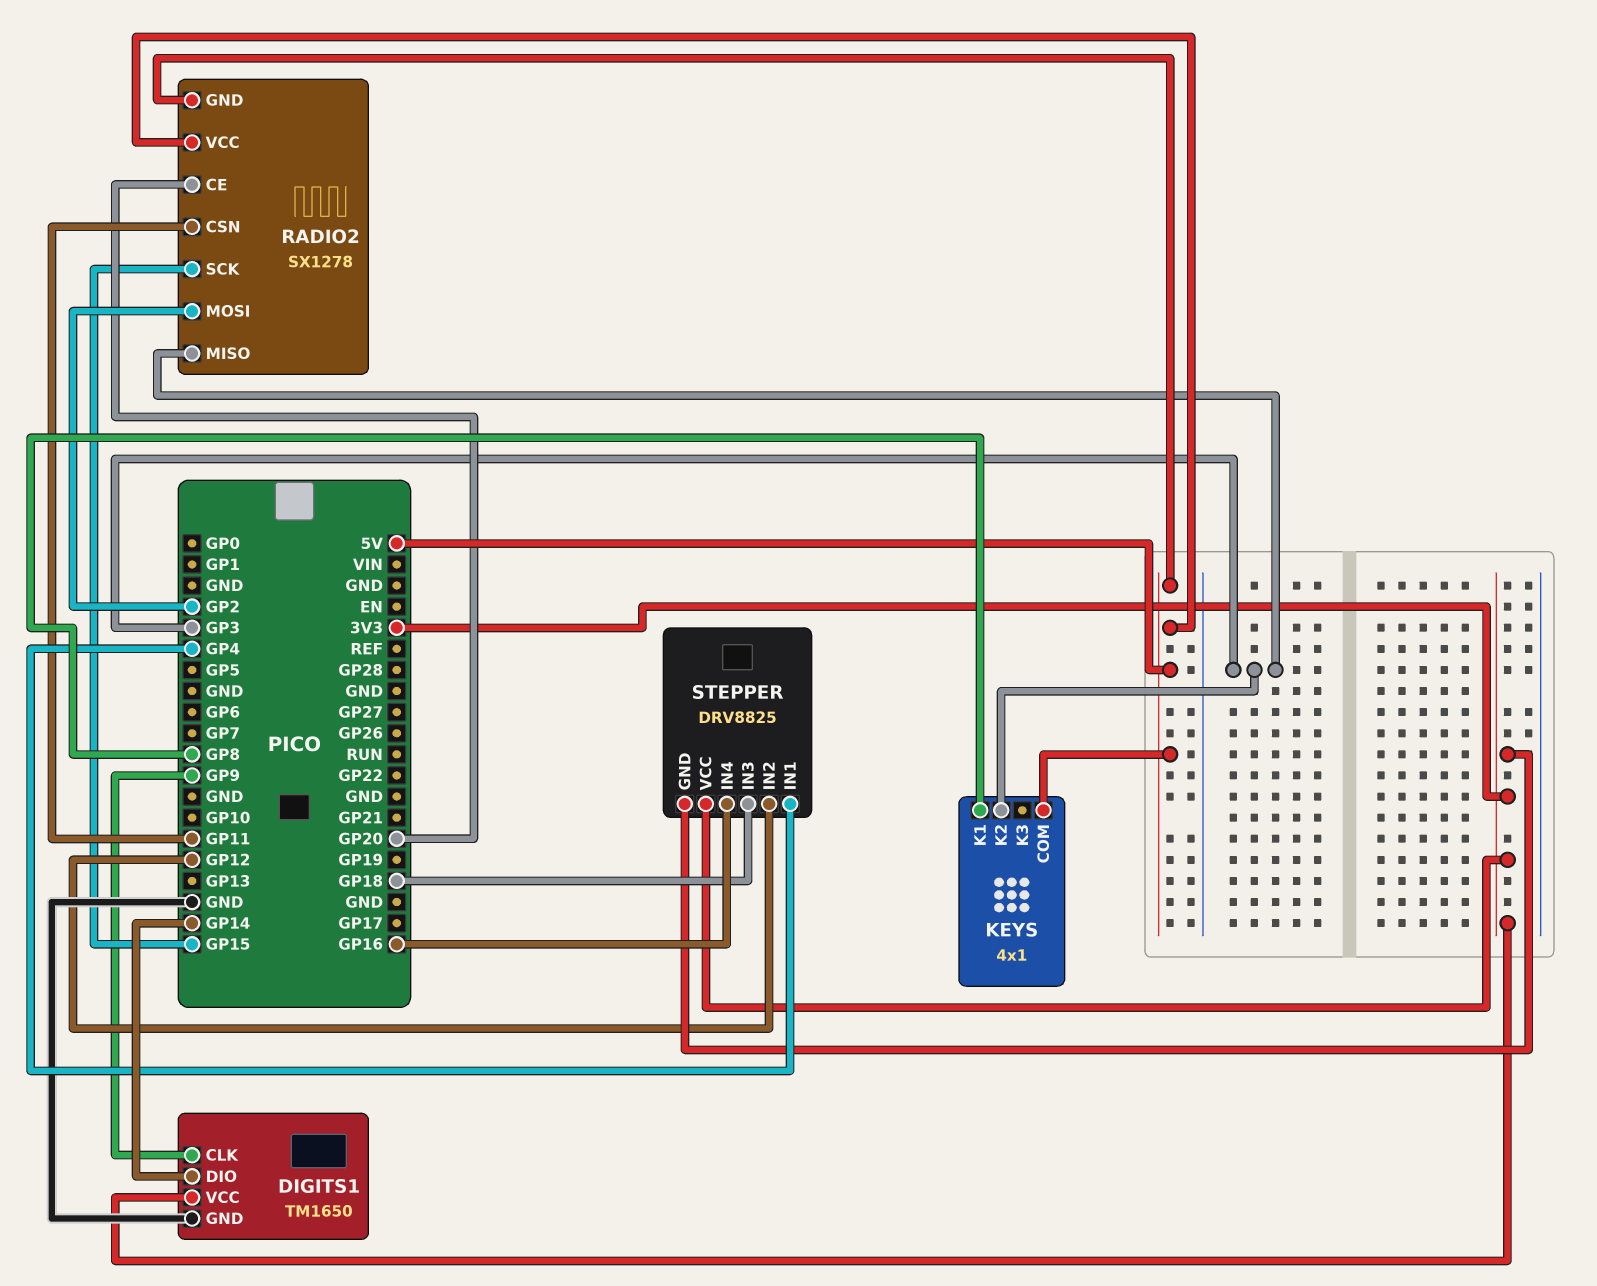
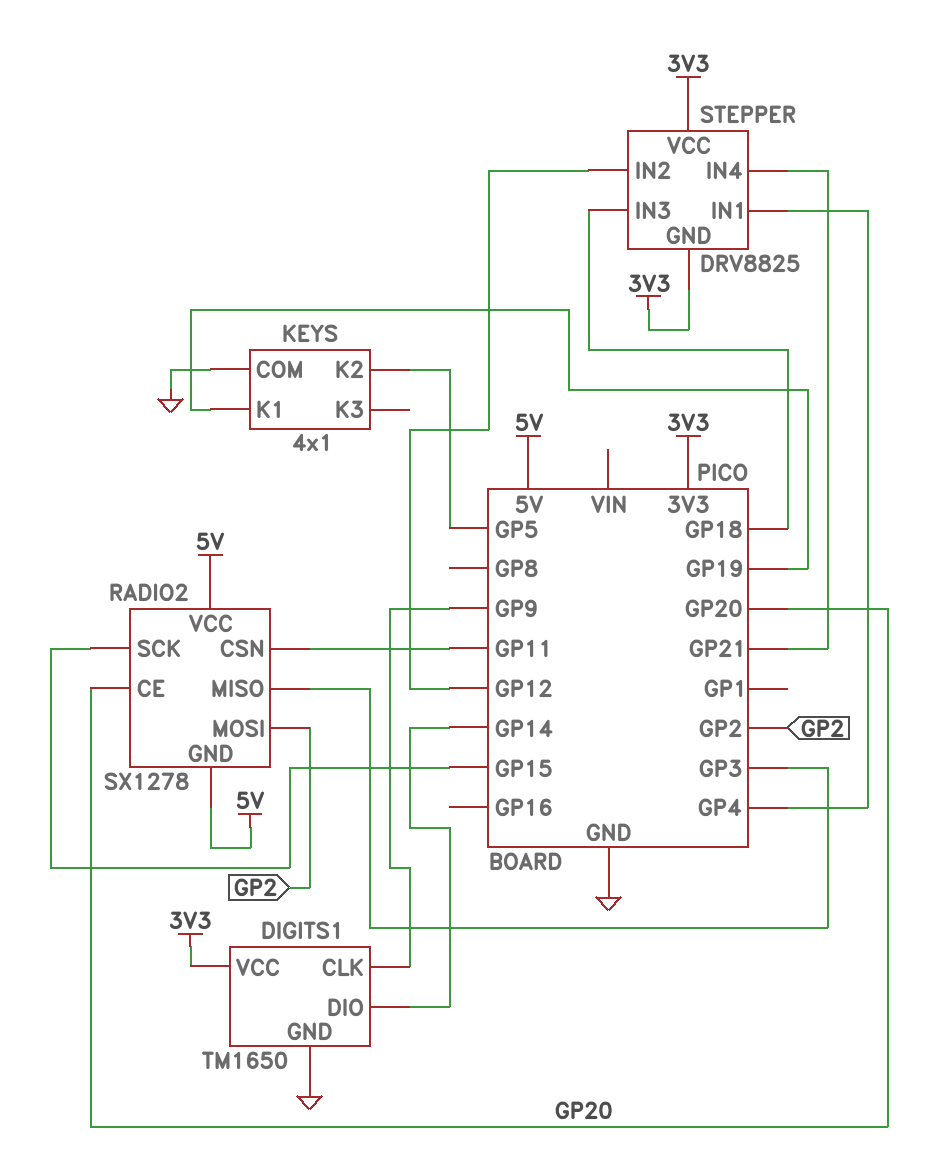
KEYS pin COM: 5V -> GND
KEYS pin K1: GP8 -> GP19
KEYS pin K2: GP3 -> GP5
STEPPER pin IN4: GP16 -> GP21

